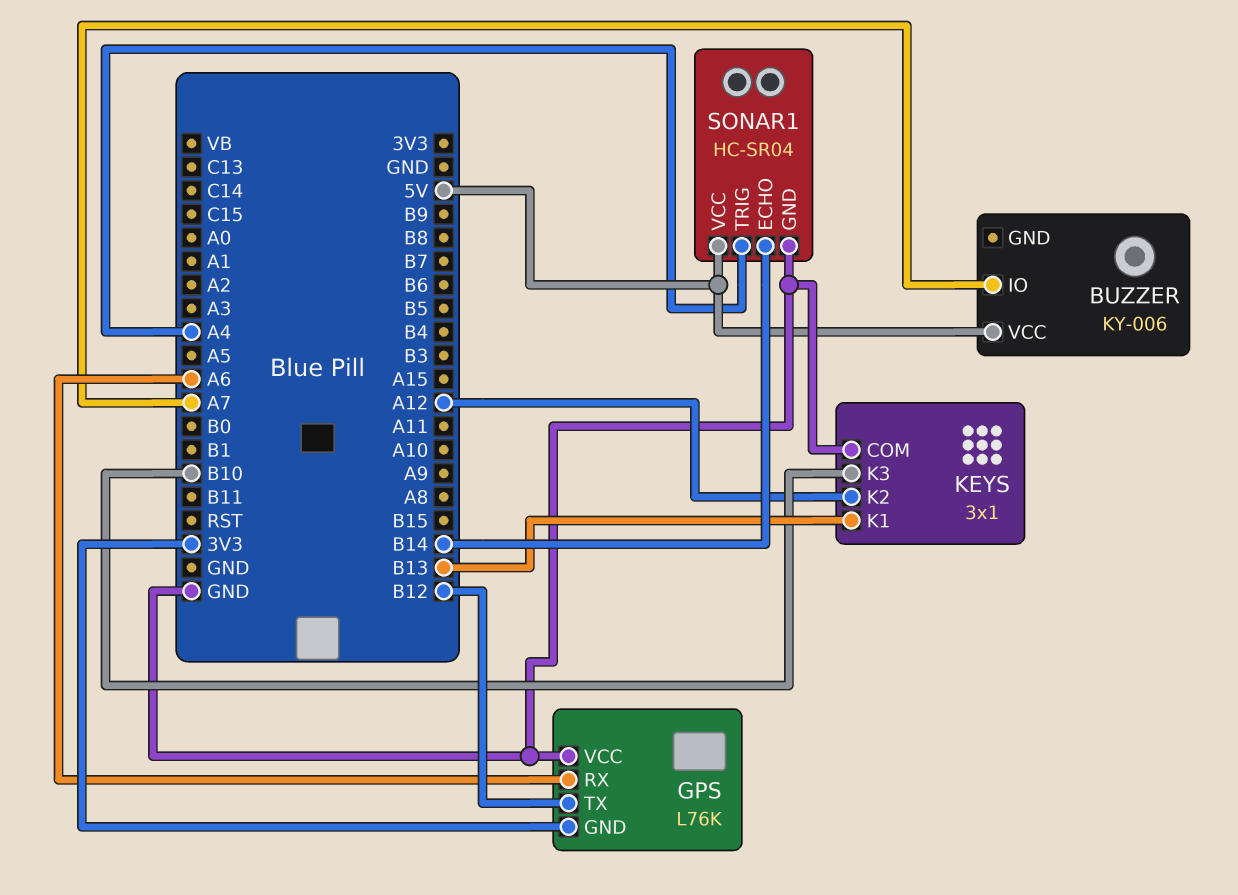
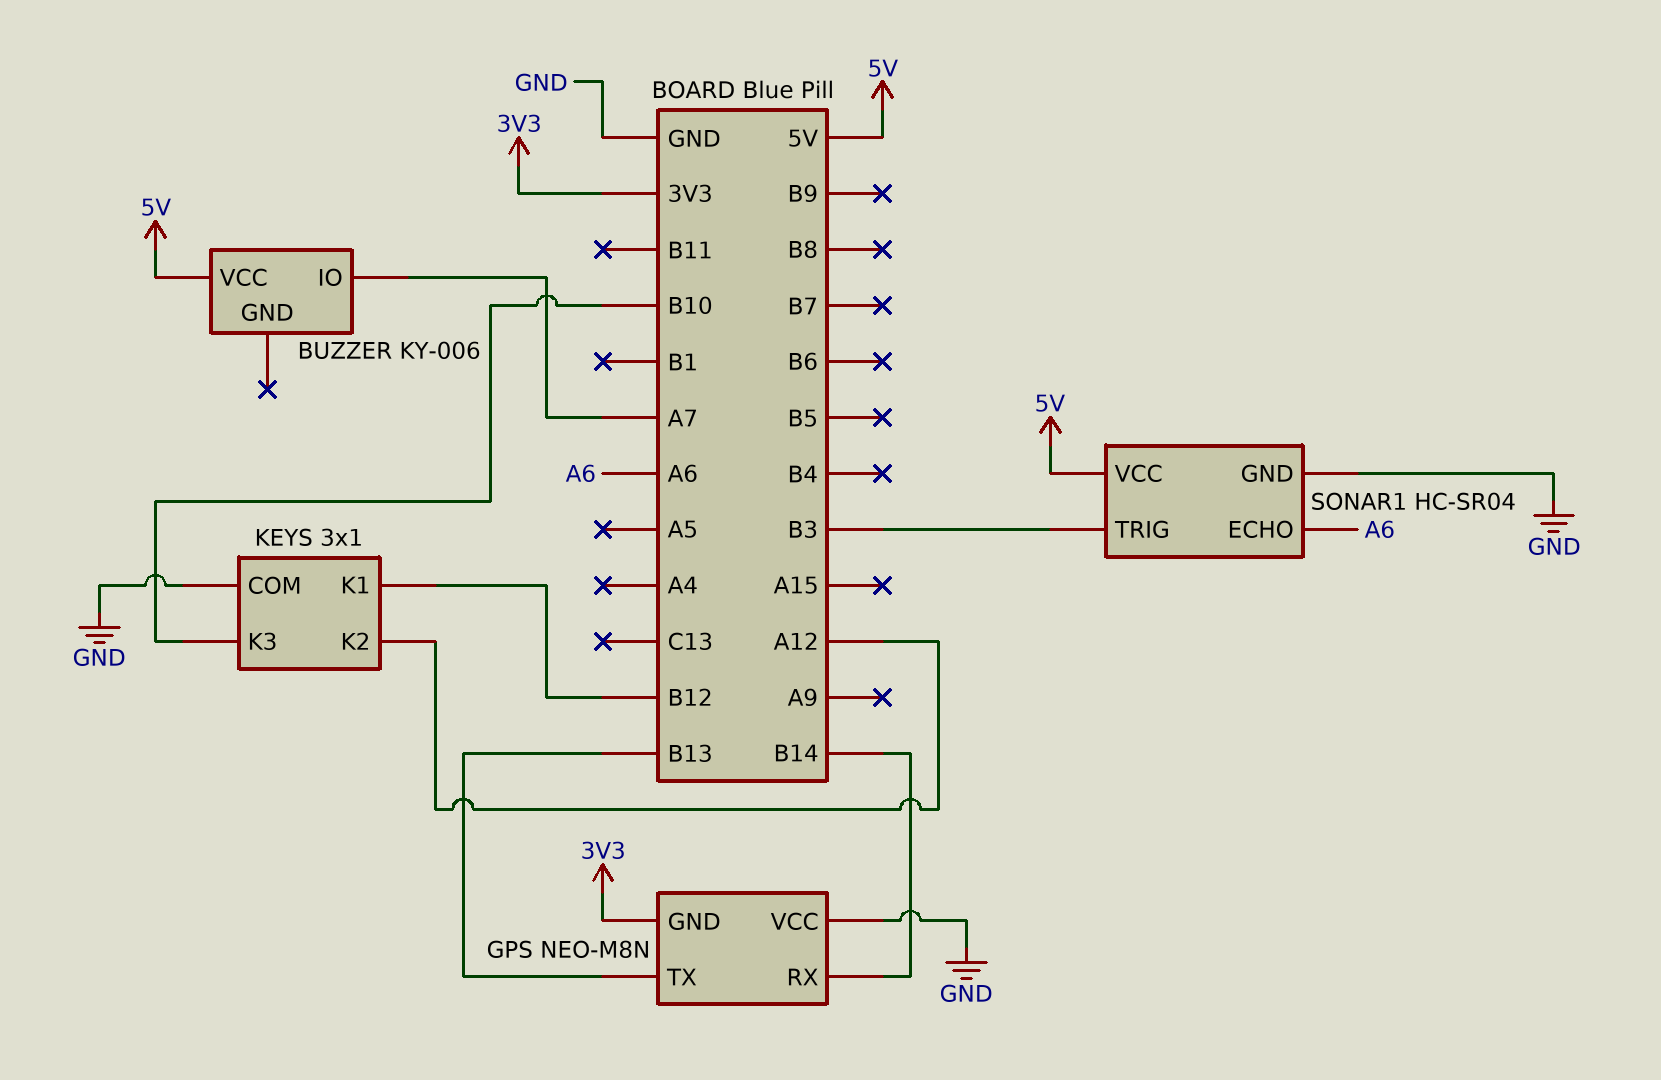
GPS: L76K -> NEO-M8N
GPS pin RX: A6 -> B14
GPS pin TX: B12 -> B13
KEYS pin K1: B13 -> B12
SONAR1 pin ECHO: B14 -> A6
SONAR1 pin TRIG: A4 -> B3

